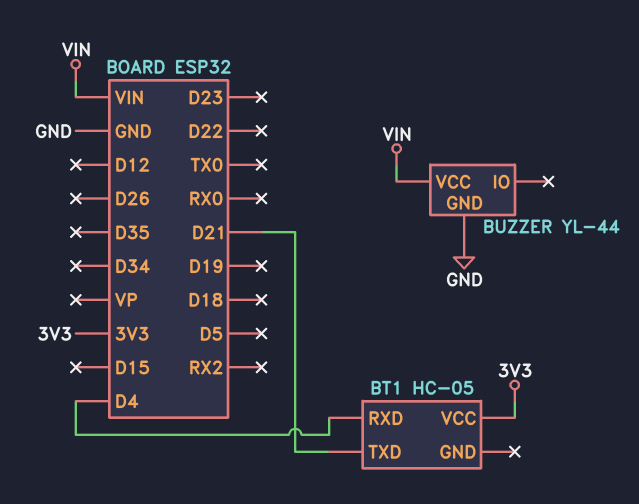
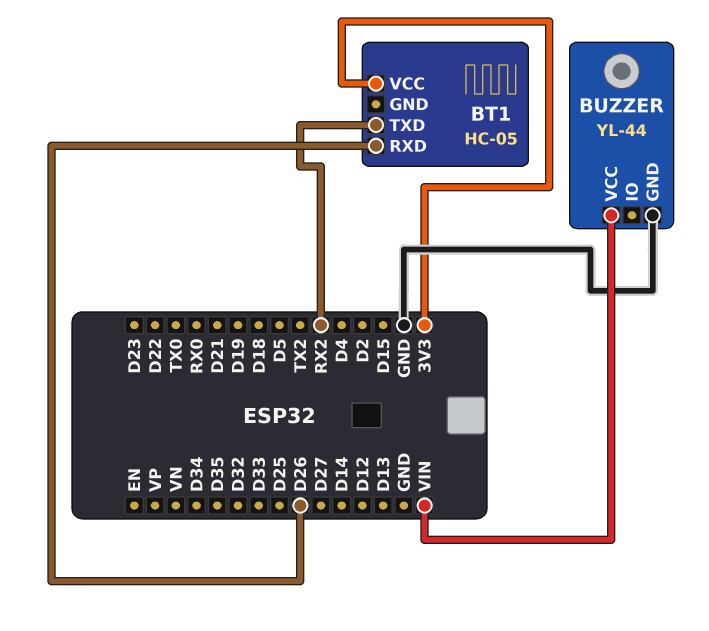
BT1 pin RXD: D4 -> D26
BT1 pin TXD: D21 -> RX2

